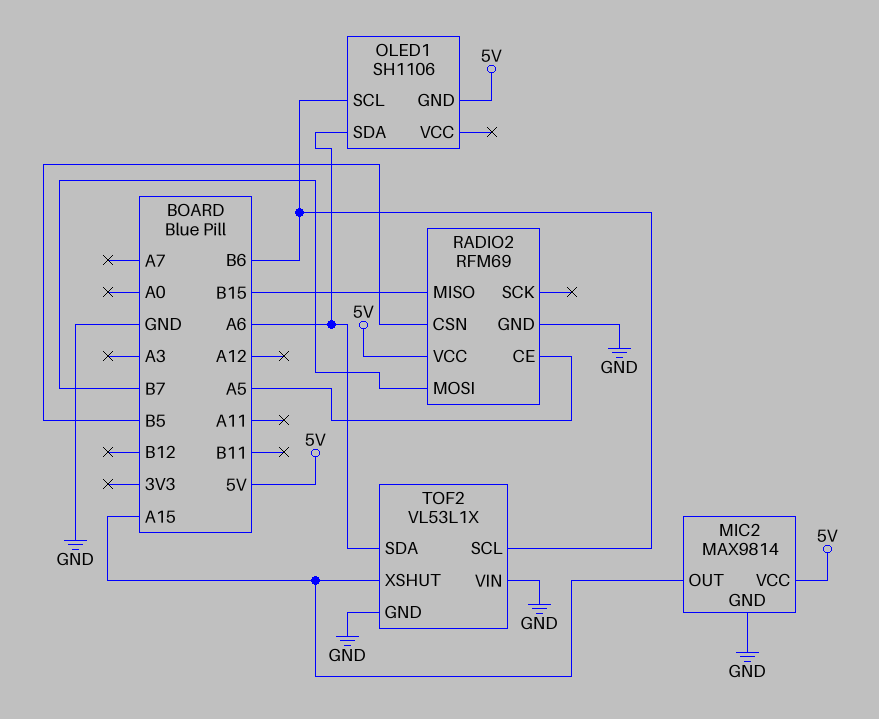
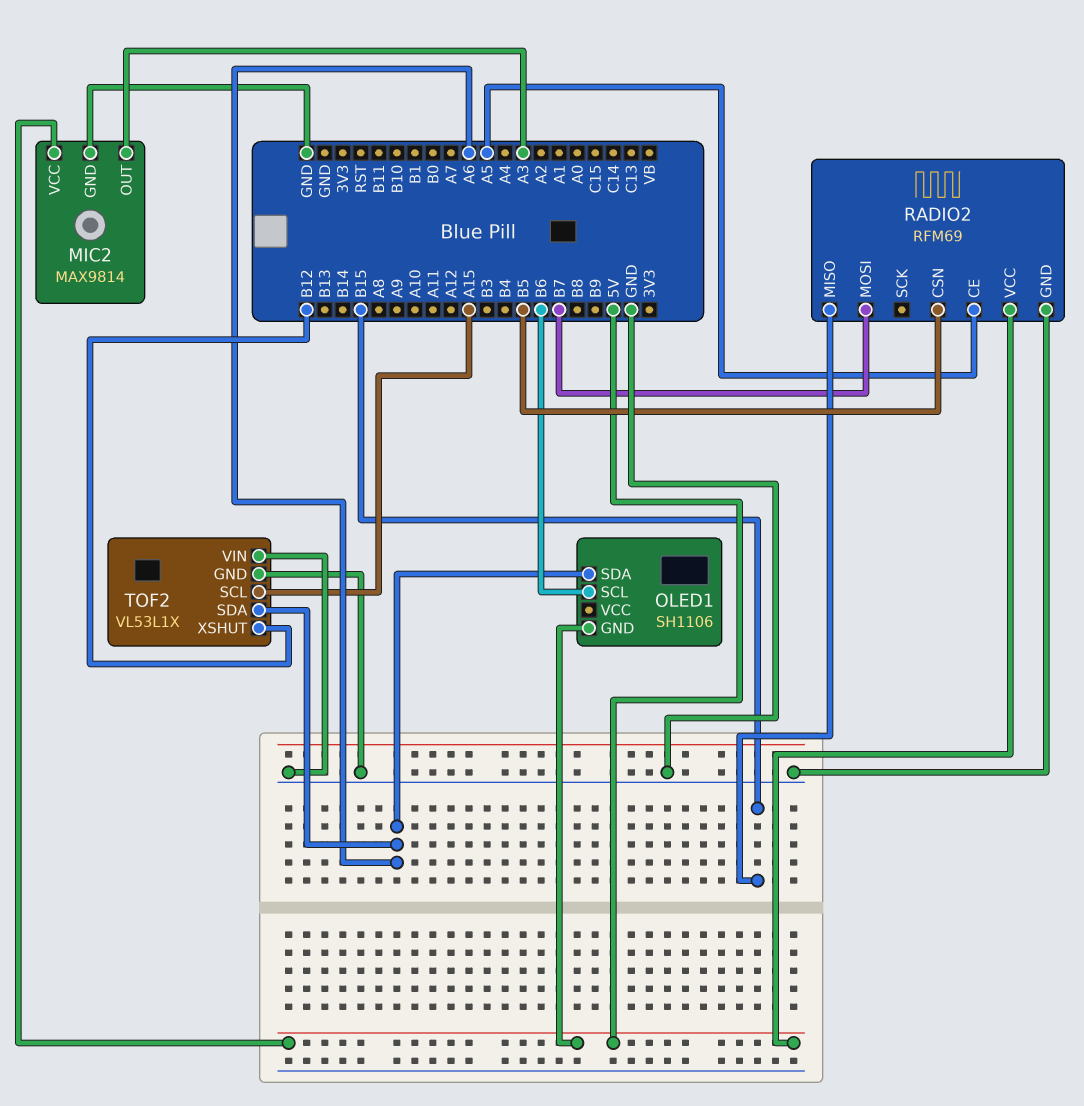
MIC2 pin OUT: A15 -> A3
TOF2 pin SCL: B6 -> A15
TOF2 pin XSHUT: A15 -> B12

